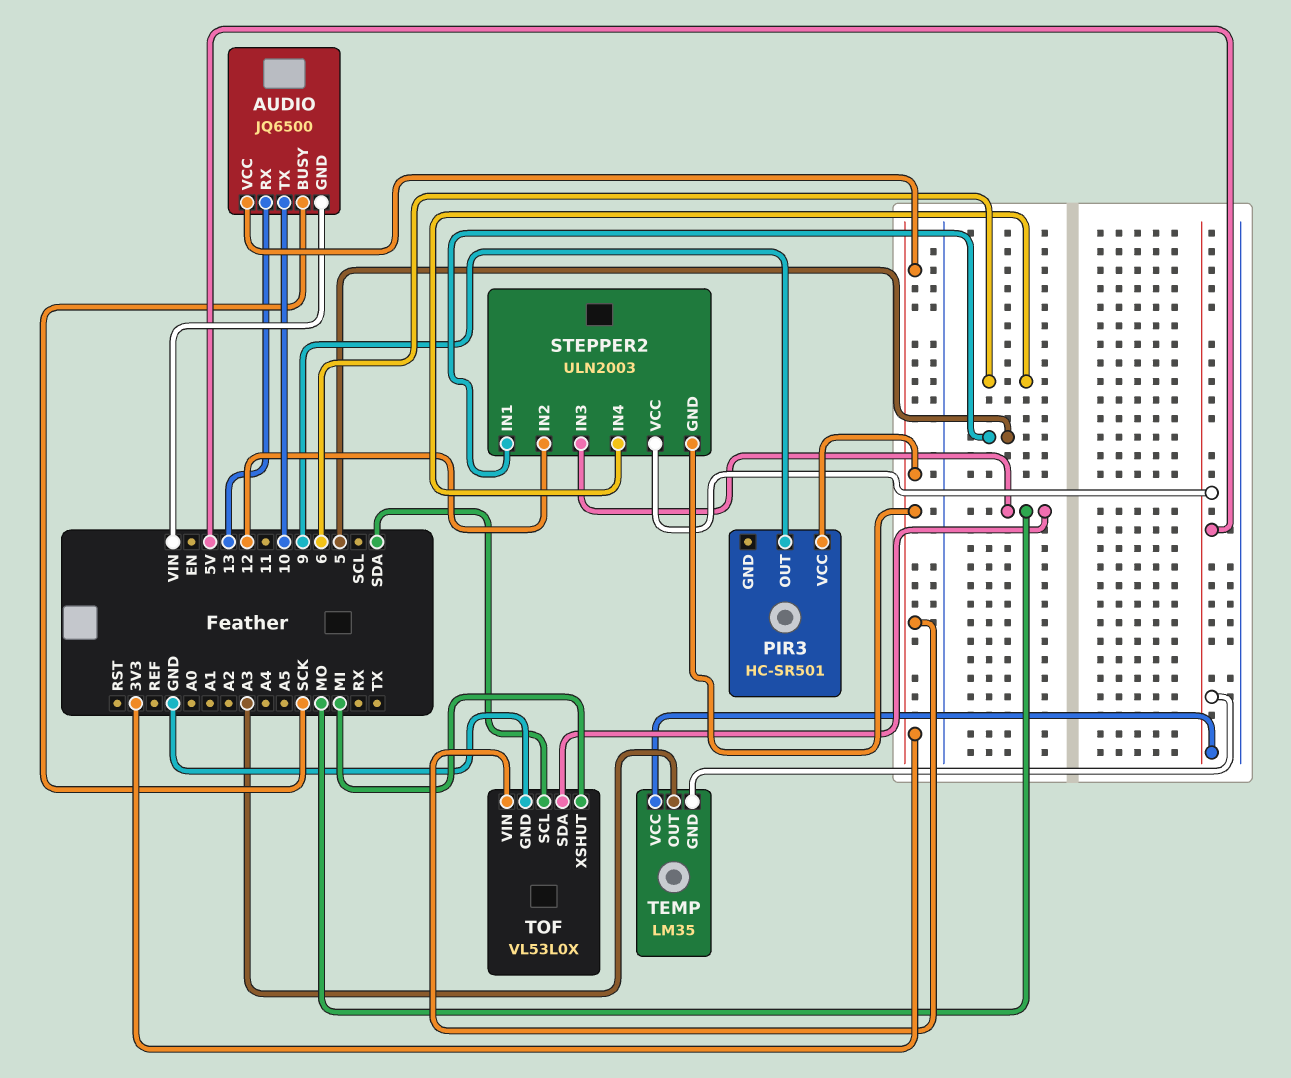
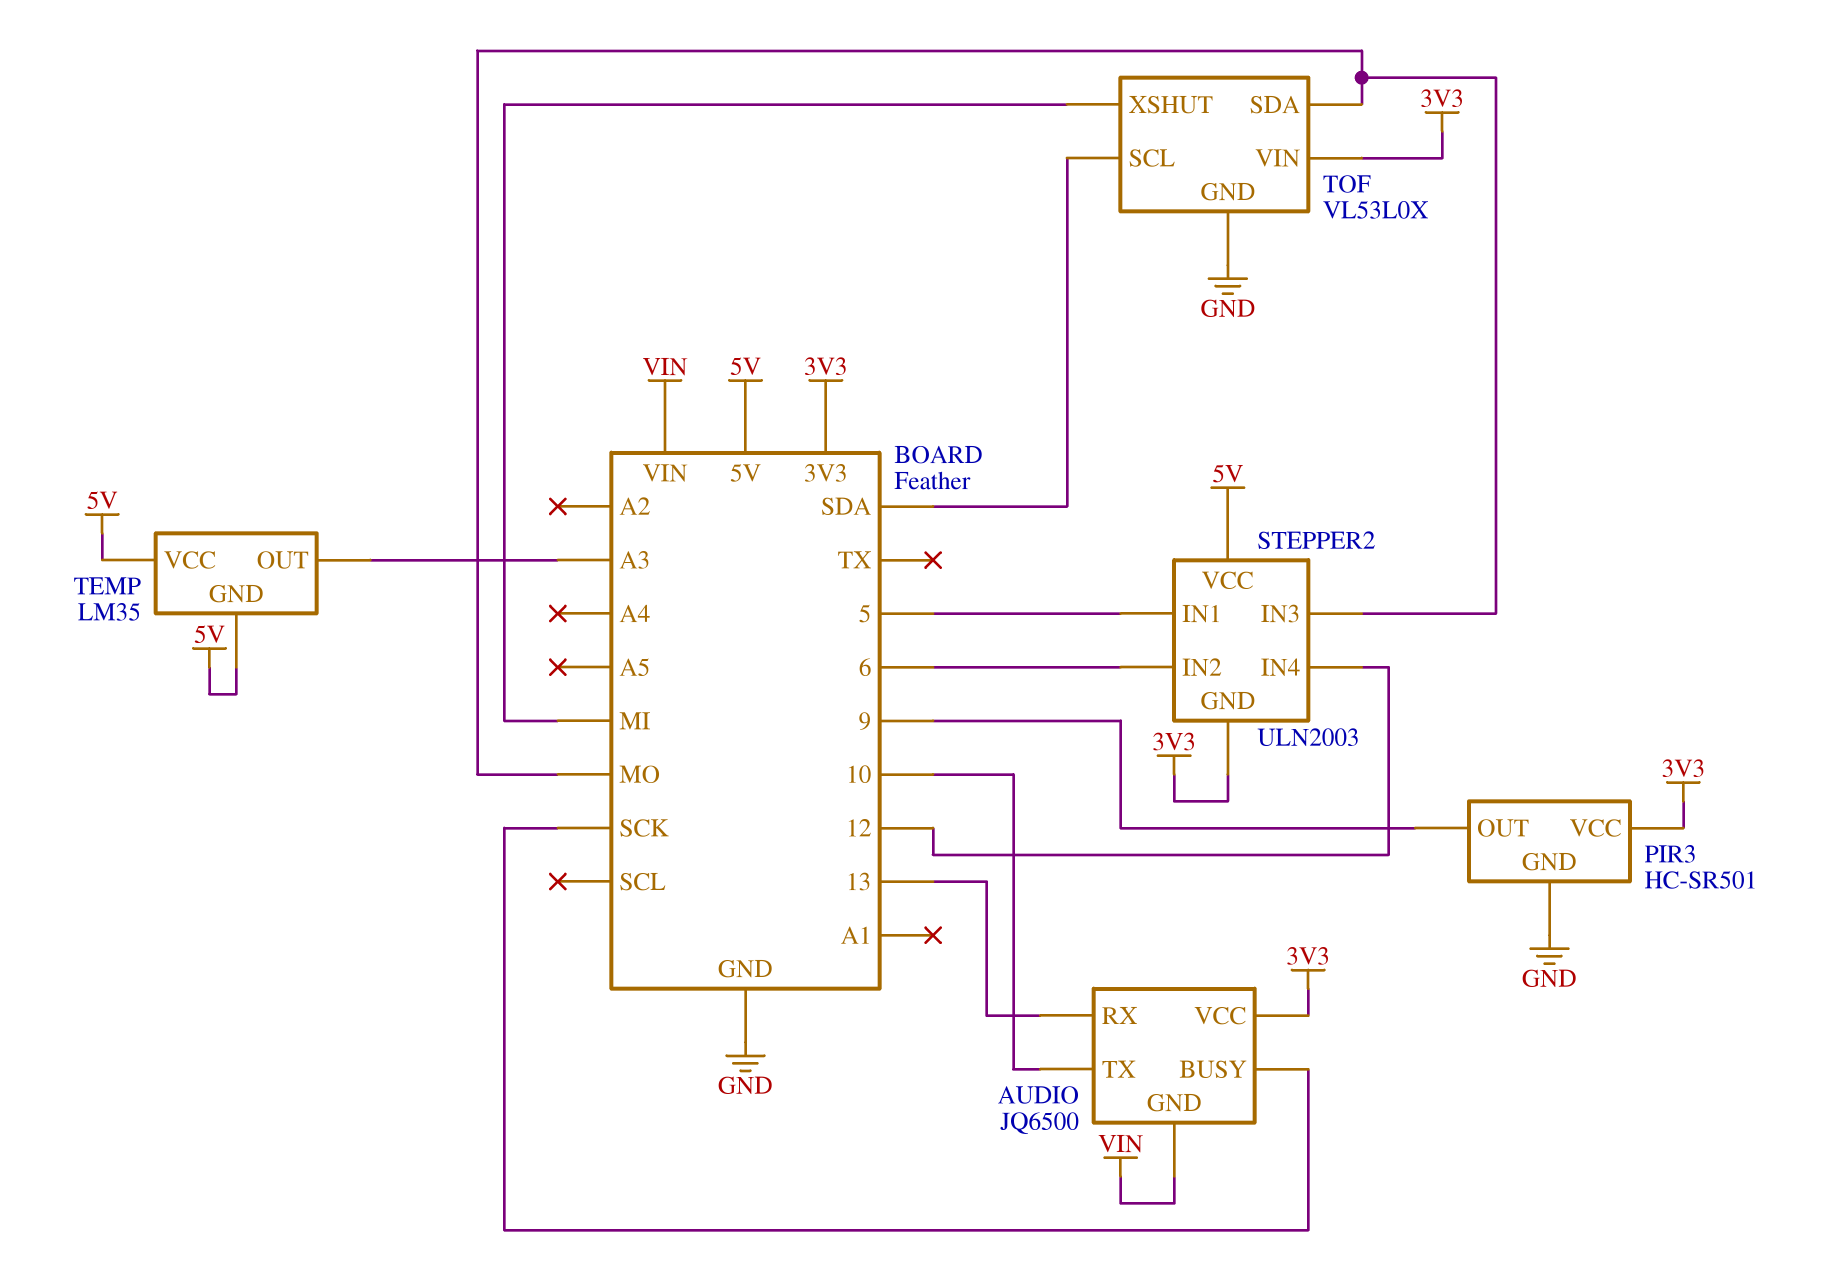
PIR3 pin GND: none -> GND
STEPPER2 pin IN2: 12 -> 6
STEPPER2 pin IN4: 6 -> 12

